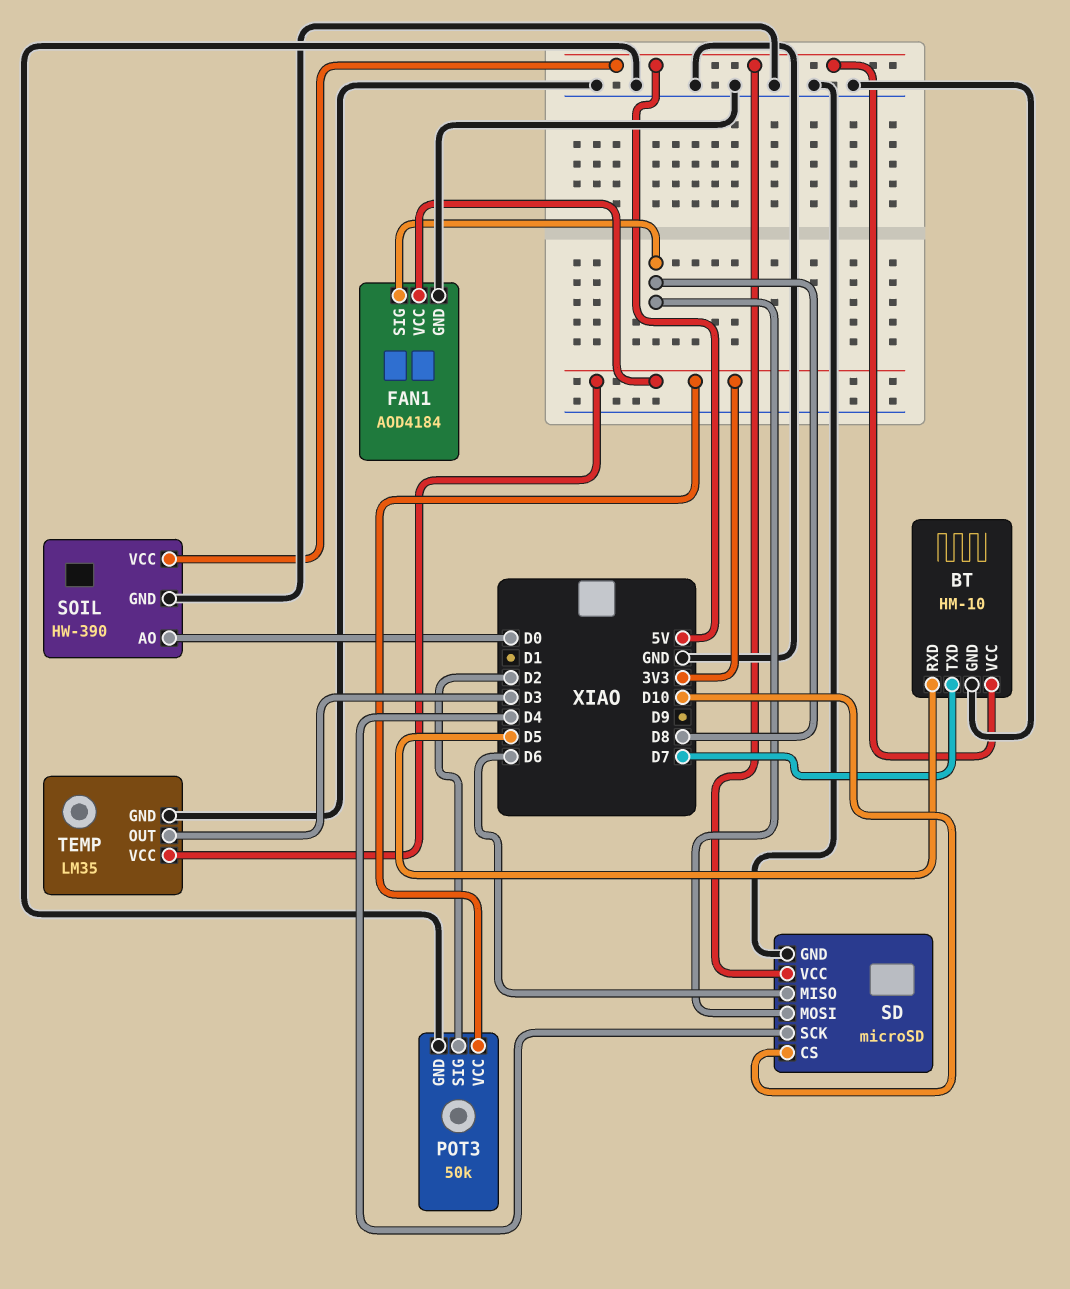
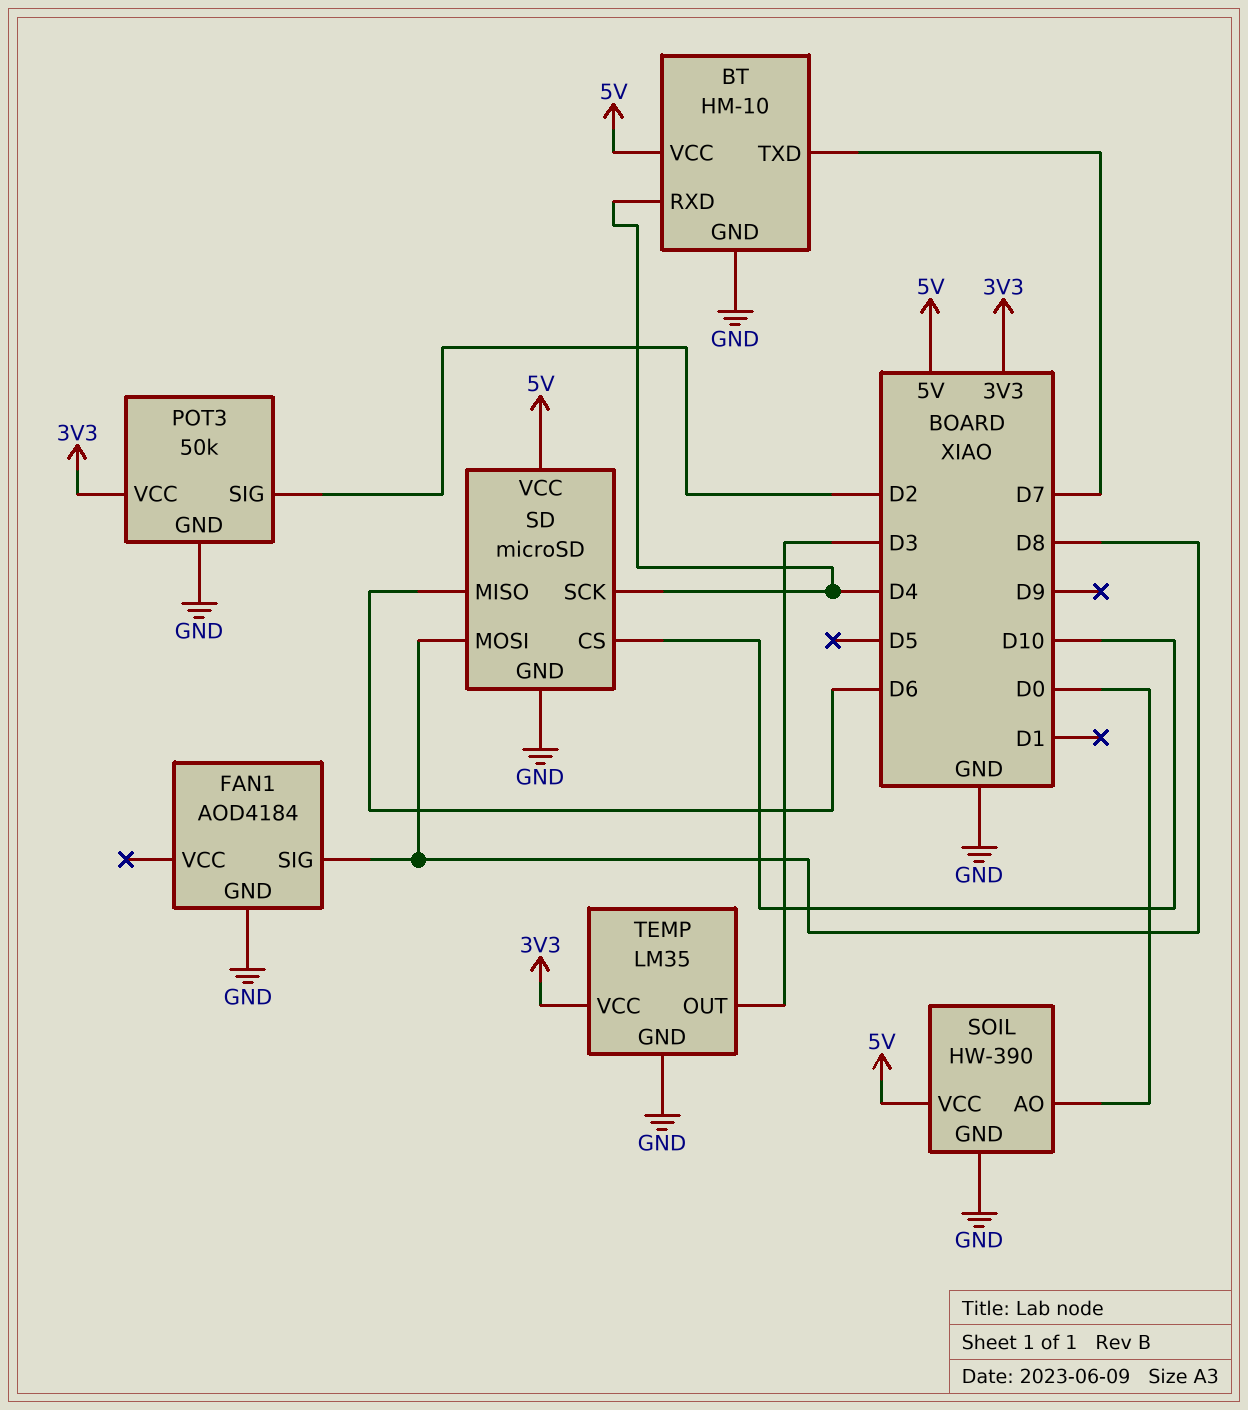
BT pin RXD: D5 -> D4
FAN1 pin VCC: 3V3 -> none

